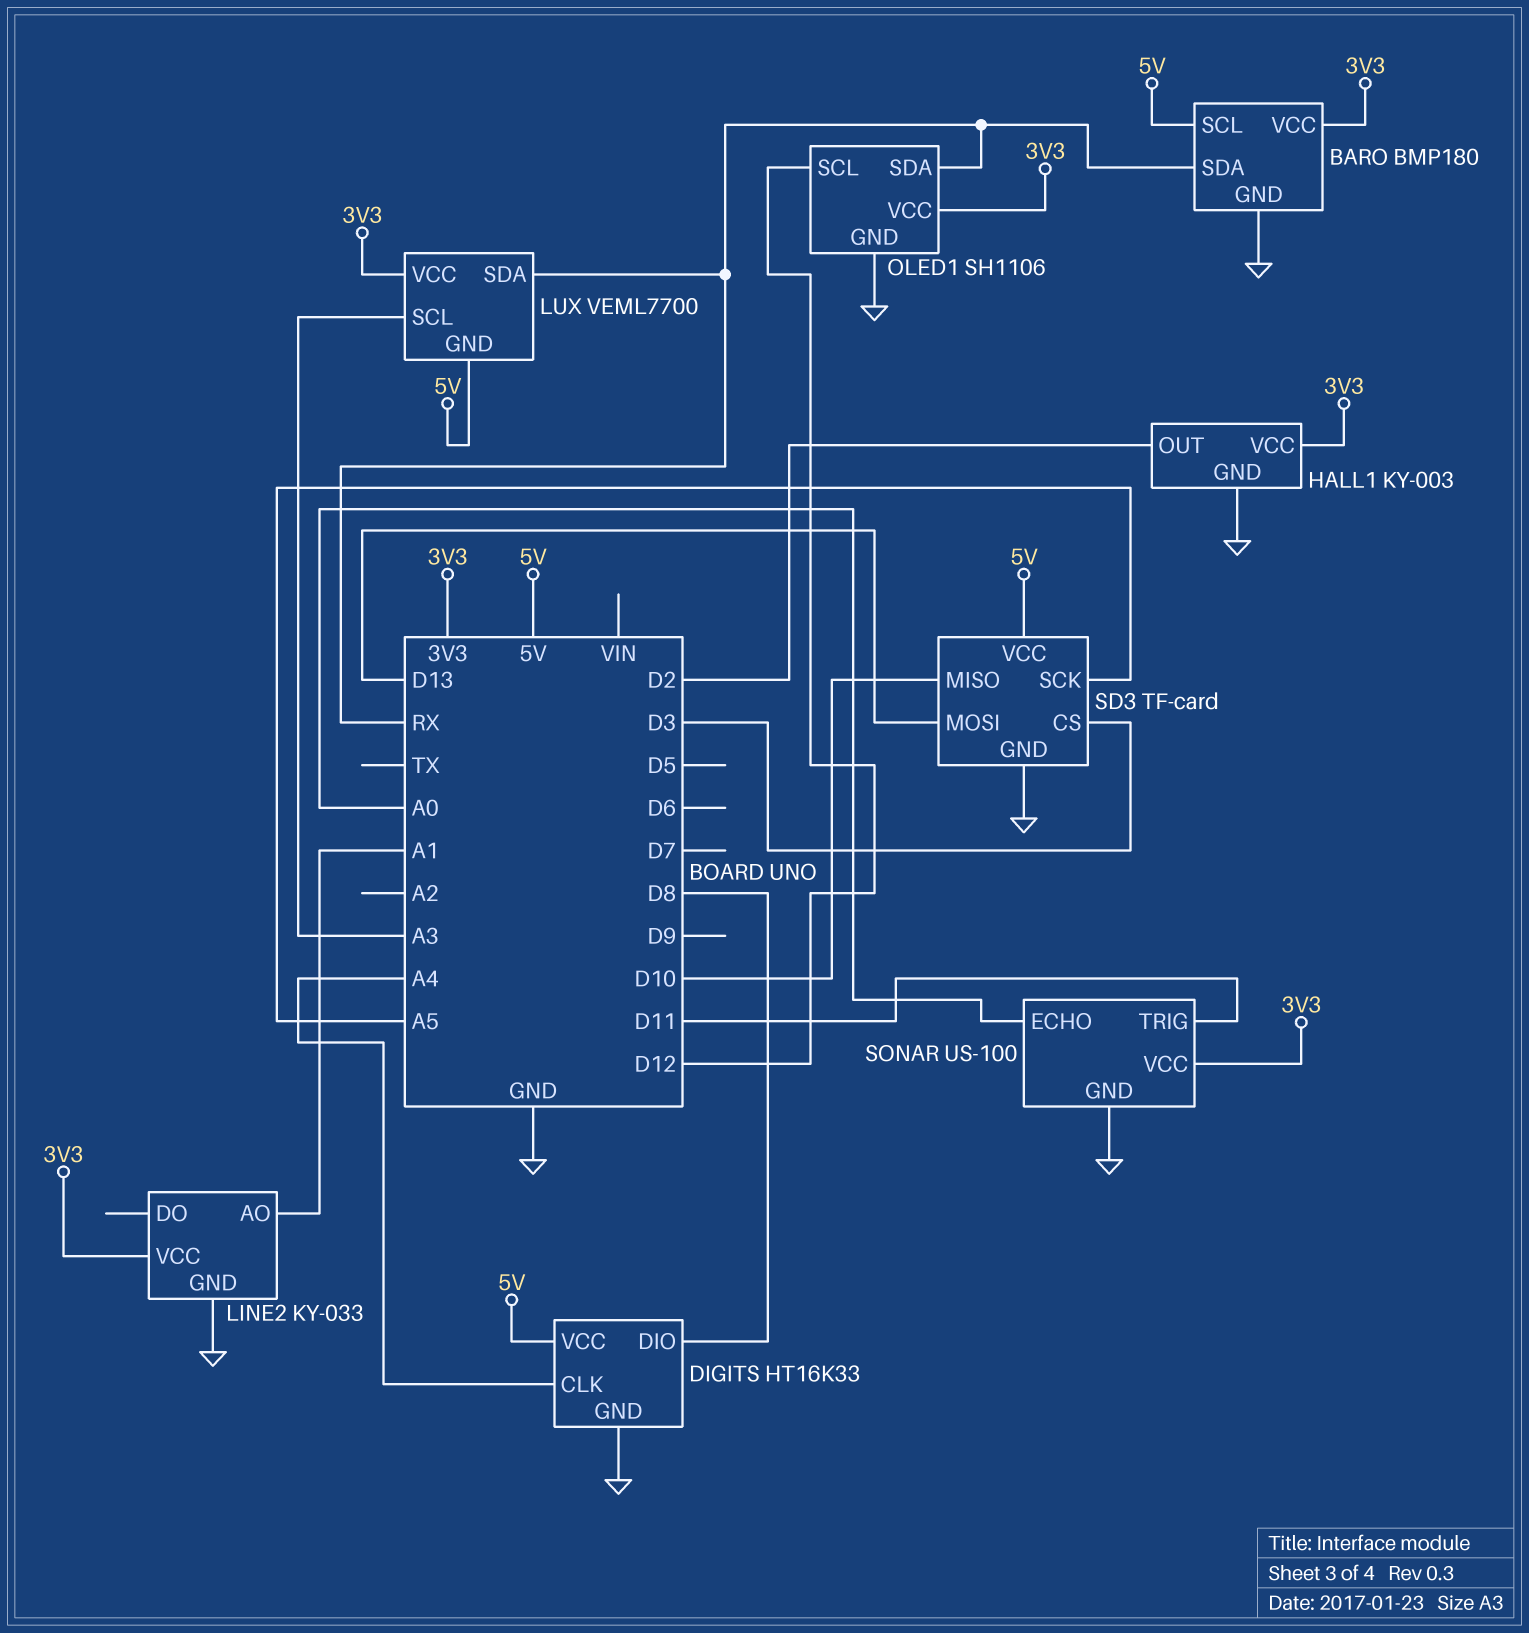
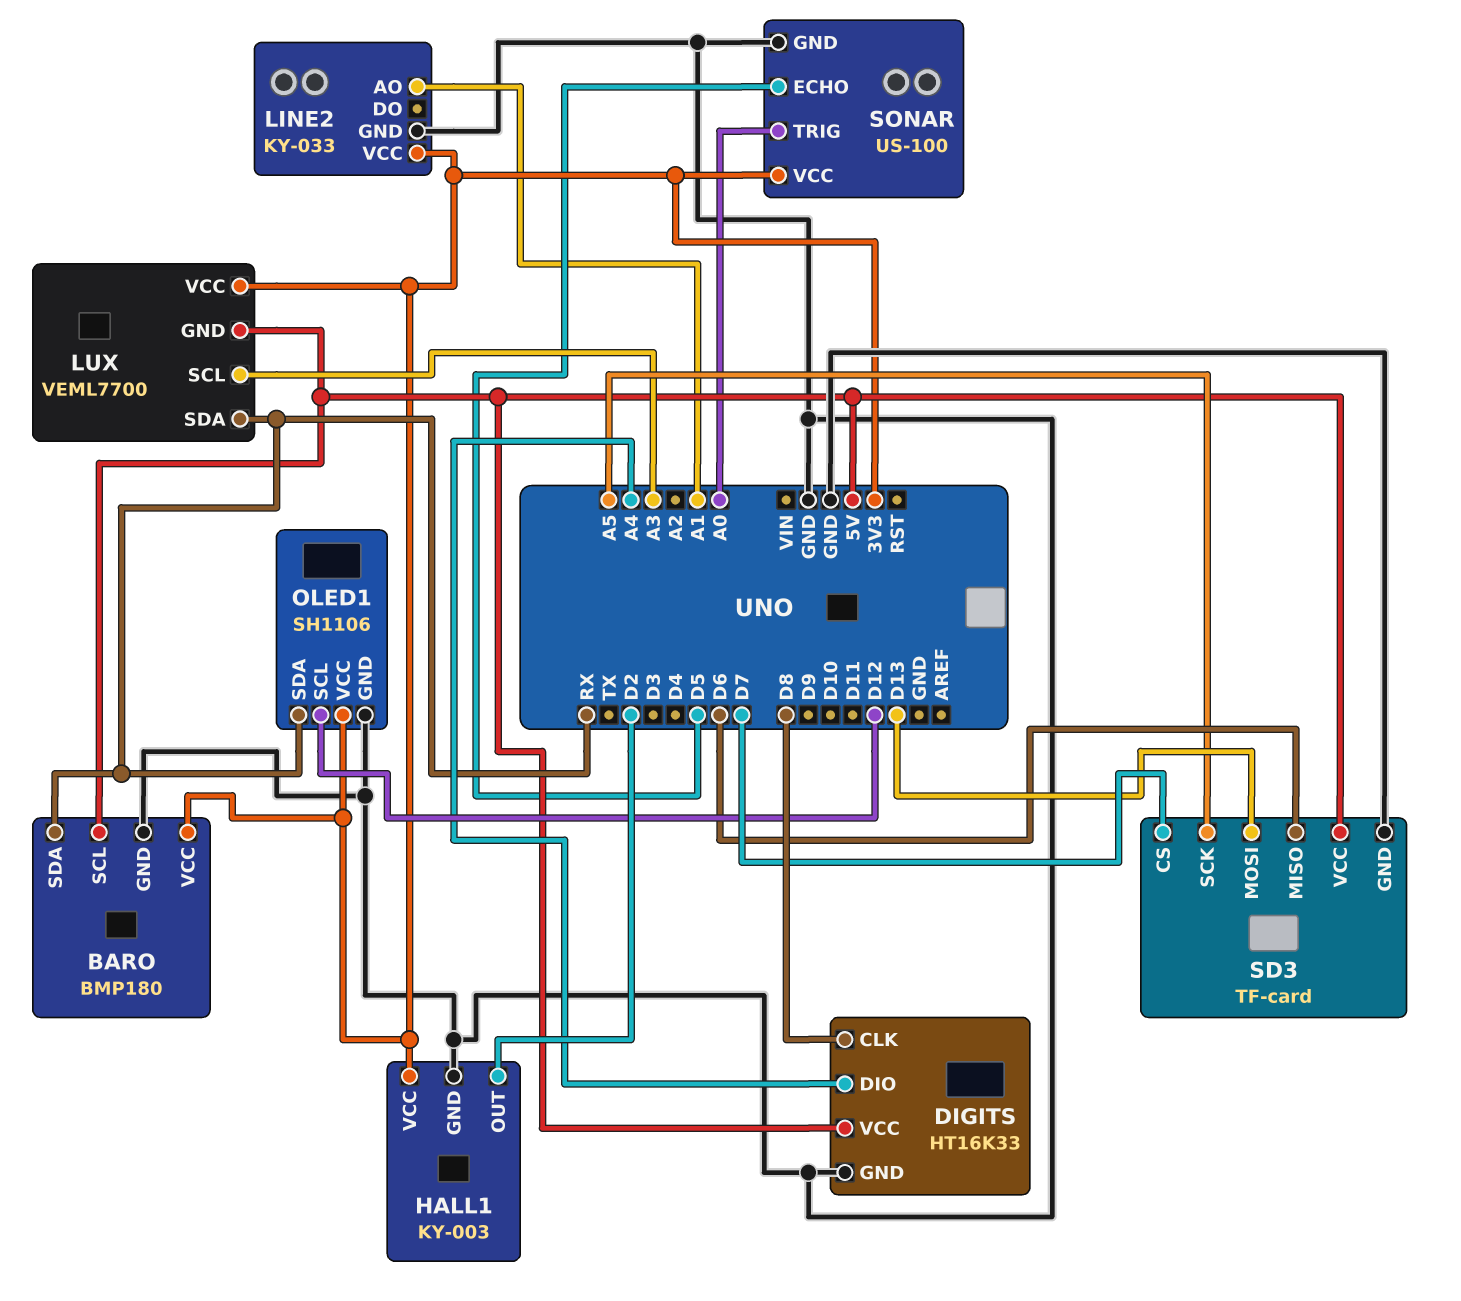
DIGITS pin CLK: A4 -> D8
DIGITS pin DIO: D8 -> A4
SD3 pin CS: D3 -> D7
SD3 pin MISO: D10 -> D6
SONAR pin ECHO: A0 -> D5
SONAR pin TRIG: D11 -> A0

